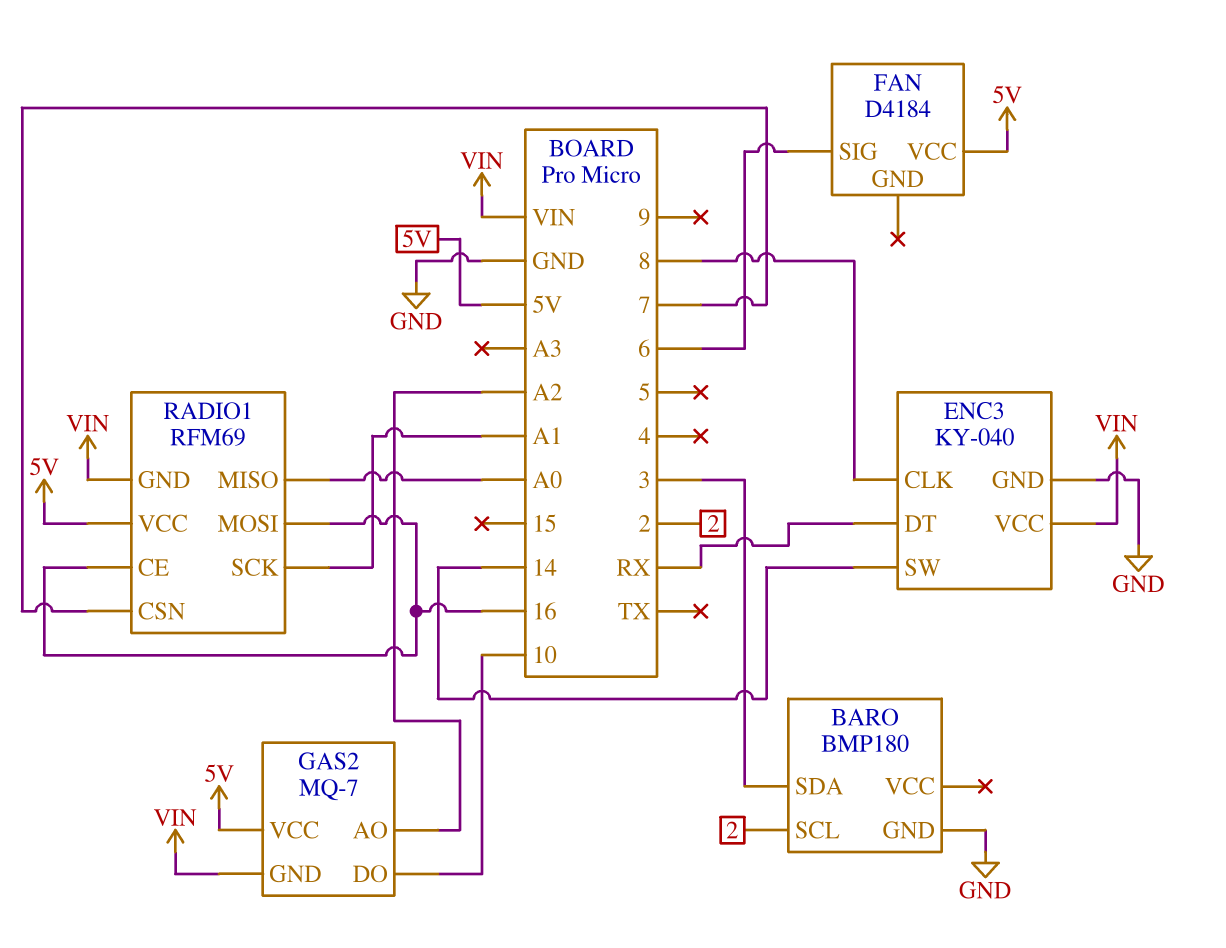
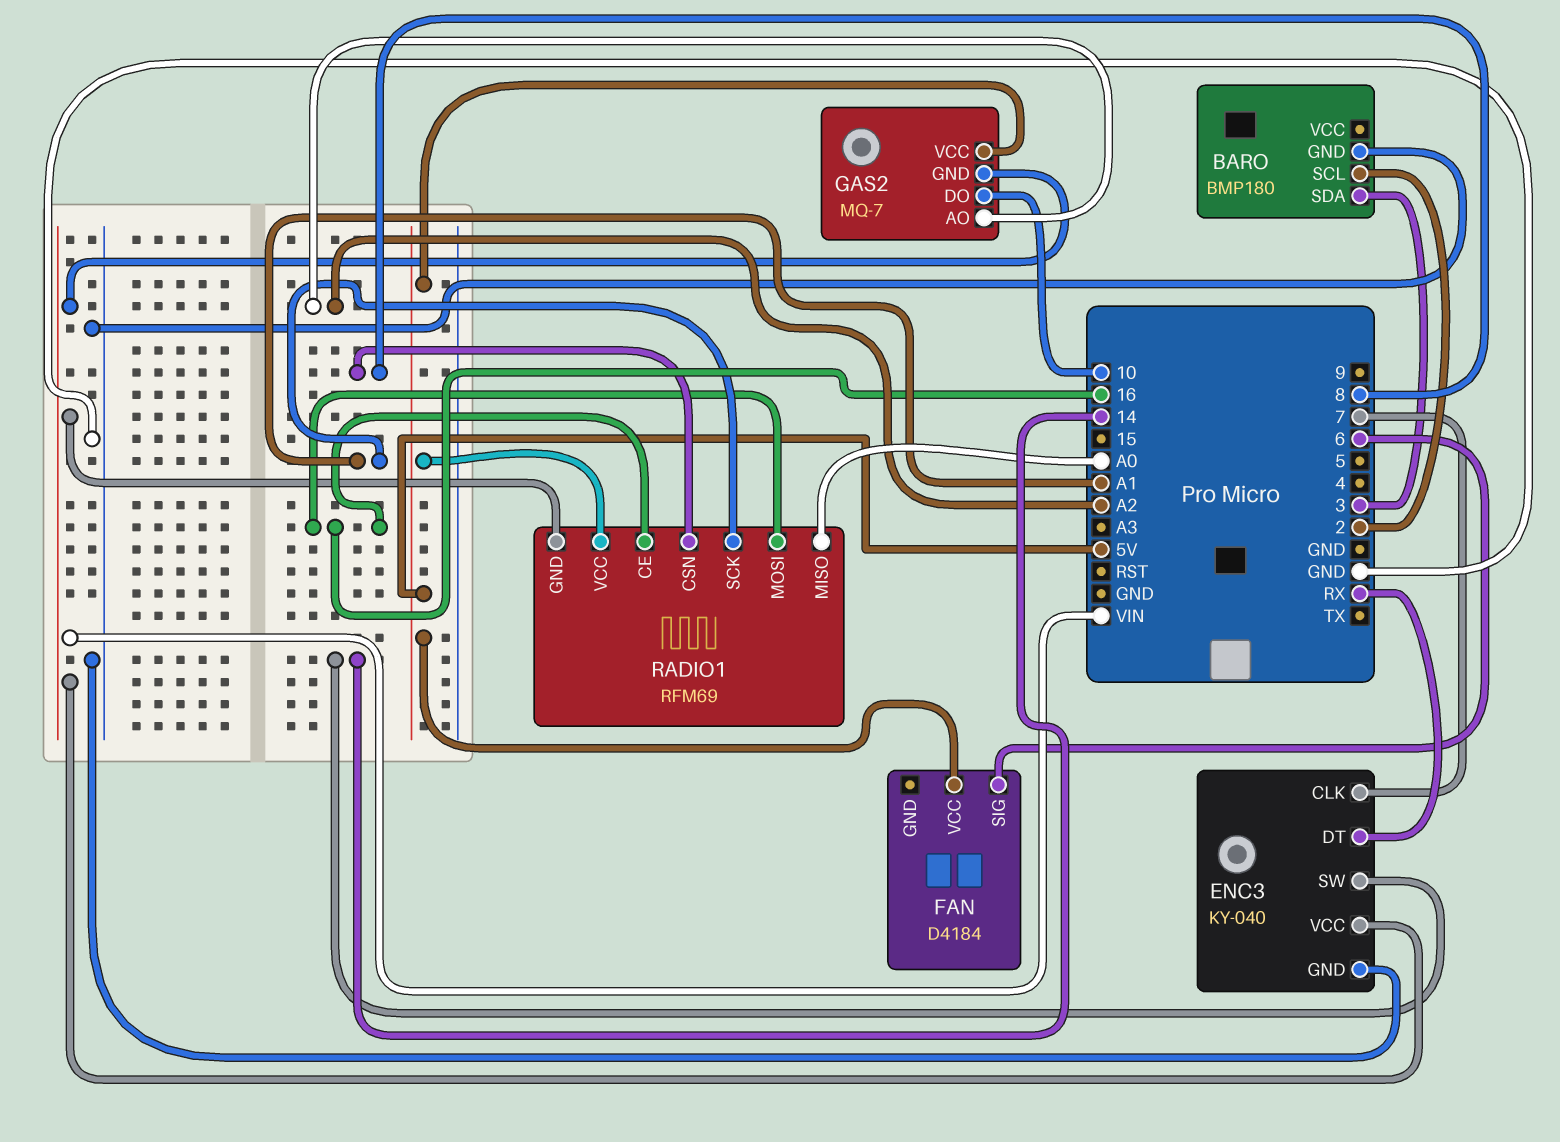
ENC3 pin CLK: 8 -> 7
RADIO1 pin CSN: 7 -> 8

